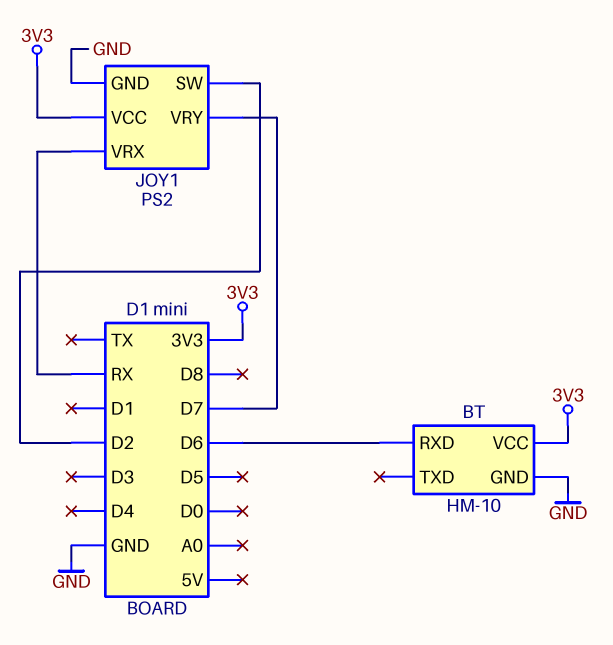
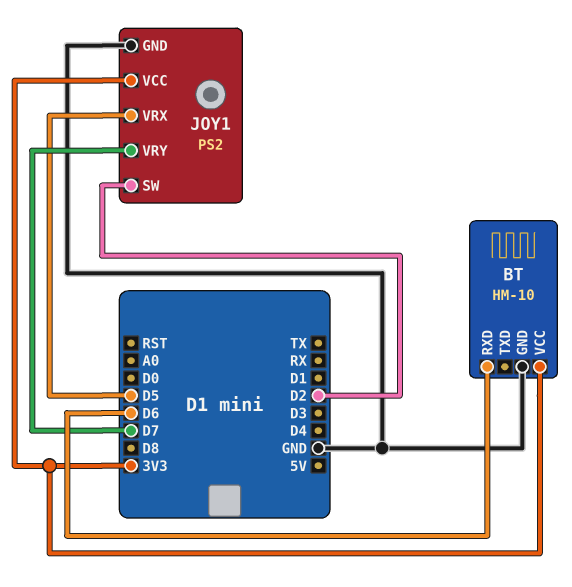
JOY1 pin VRX: RX -> D5

